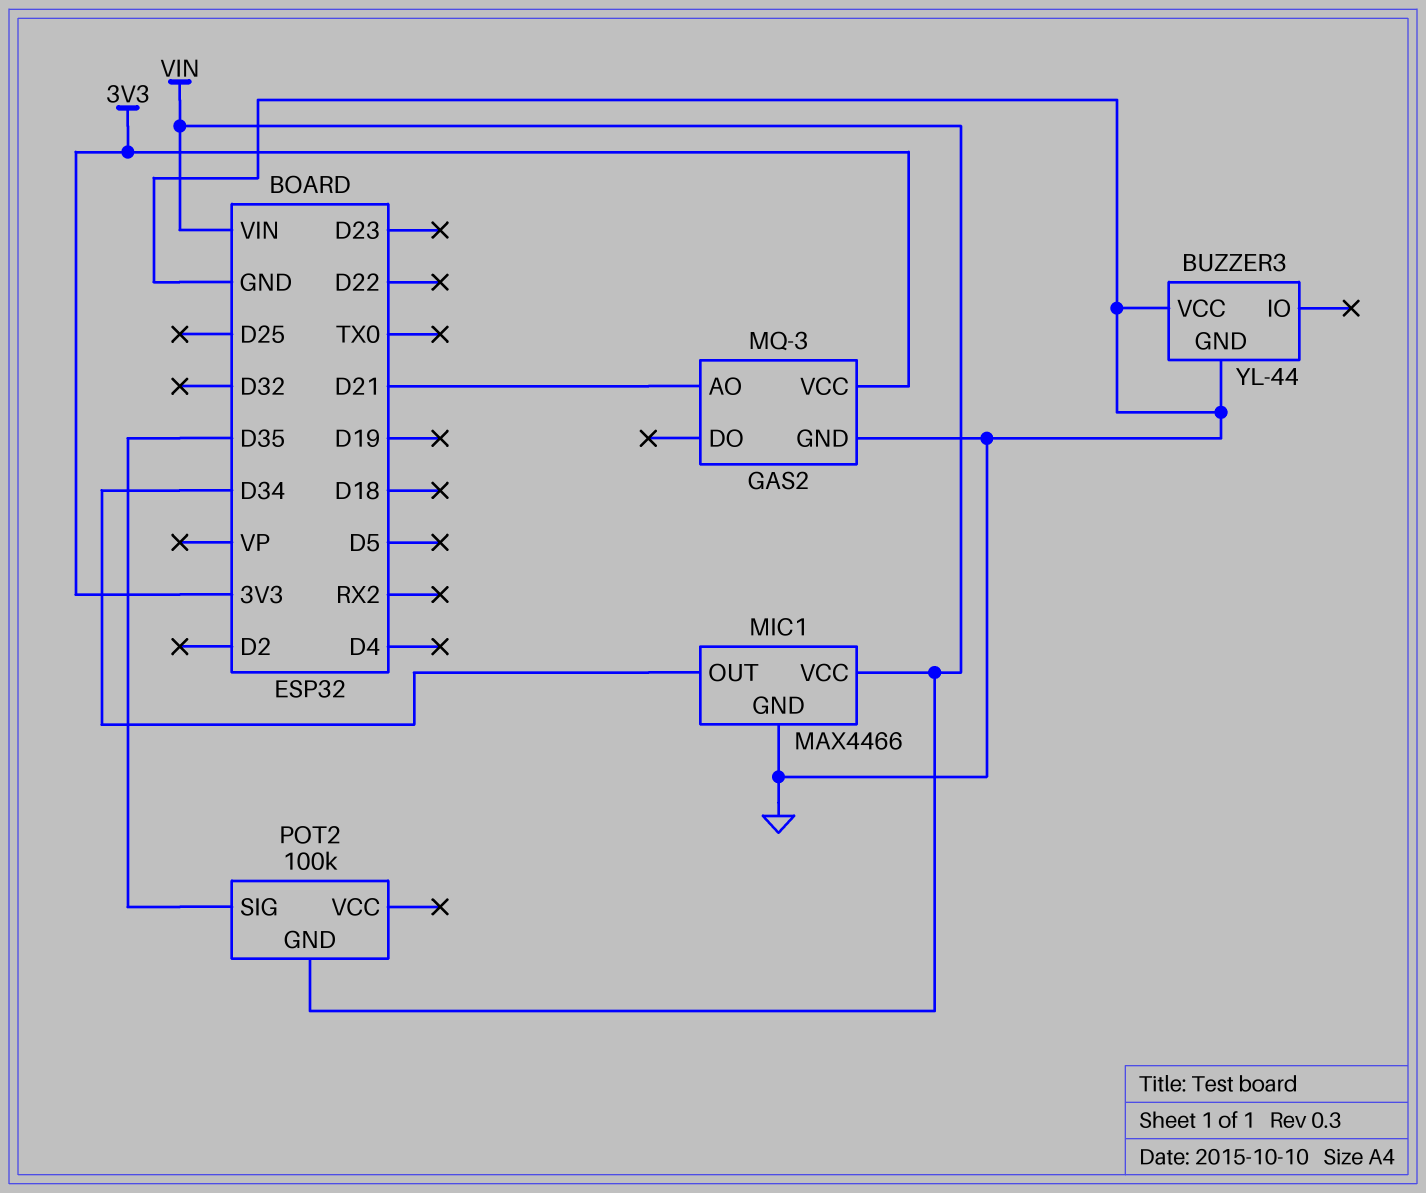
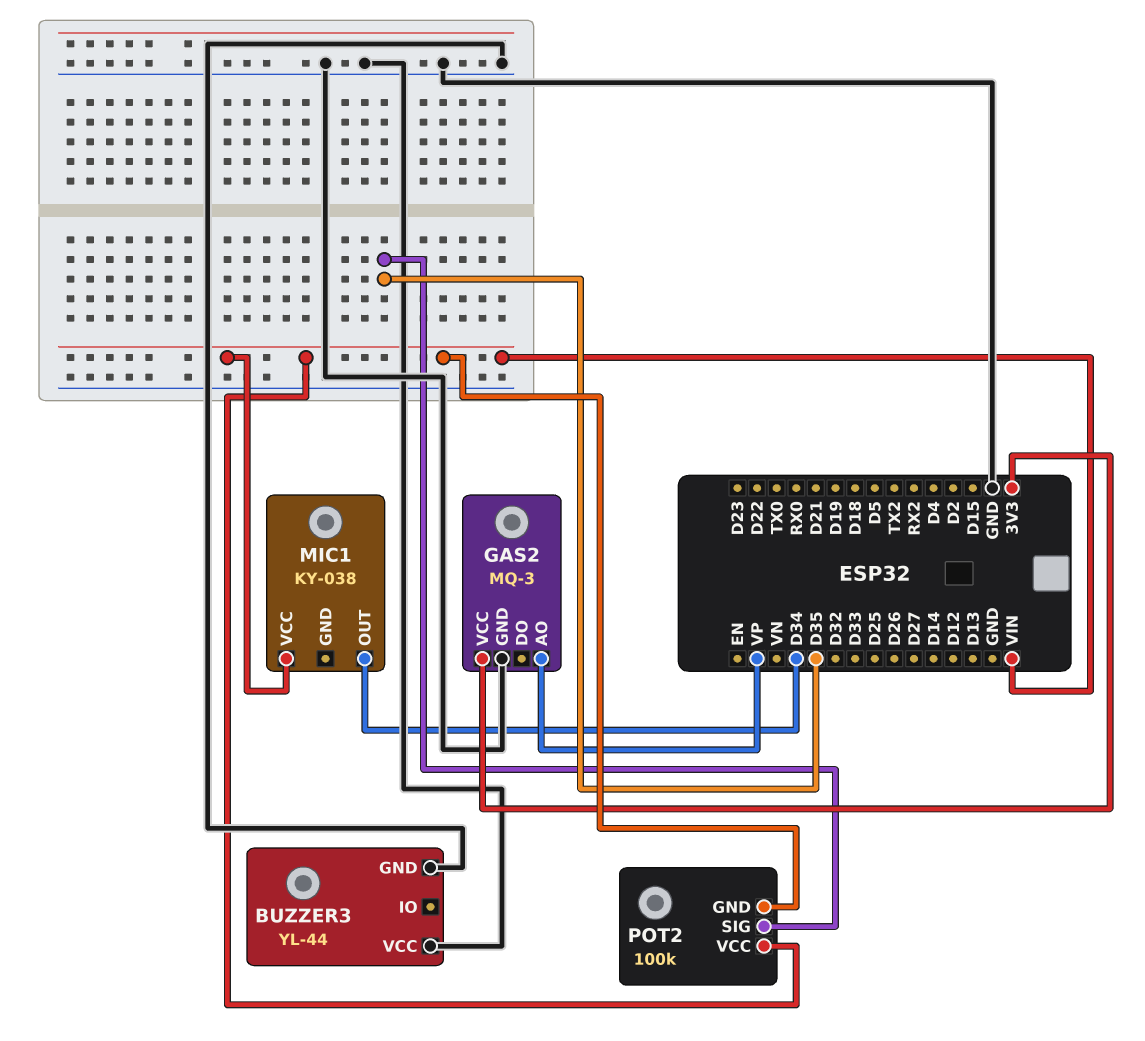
GAS2 pin AO: D21 -> VP
MIC1: MAX4466 -> KY-038
MIC1 pin GND: GND -> none
POT2 pin VCC: none -> VIN

